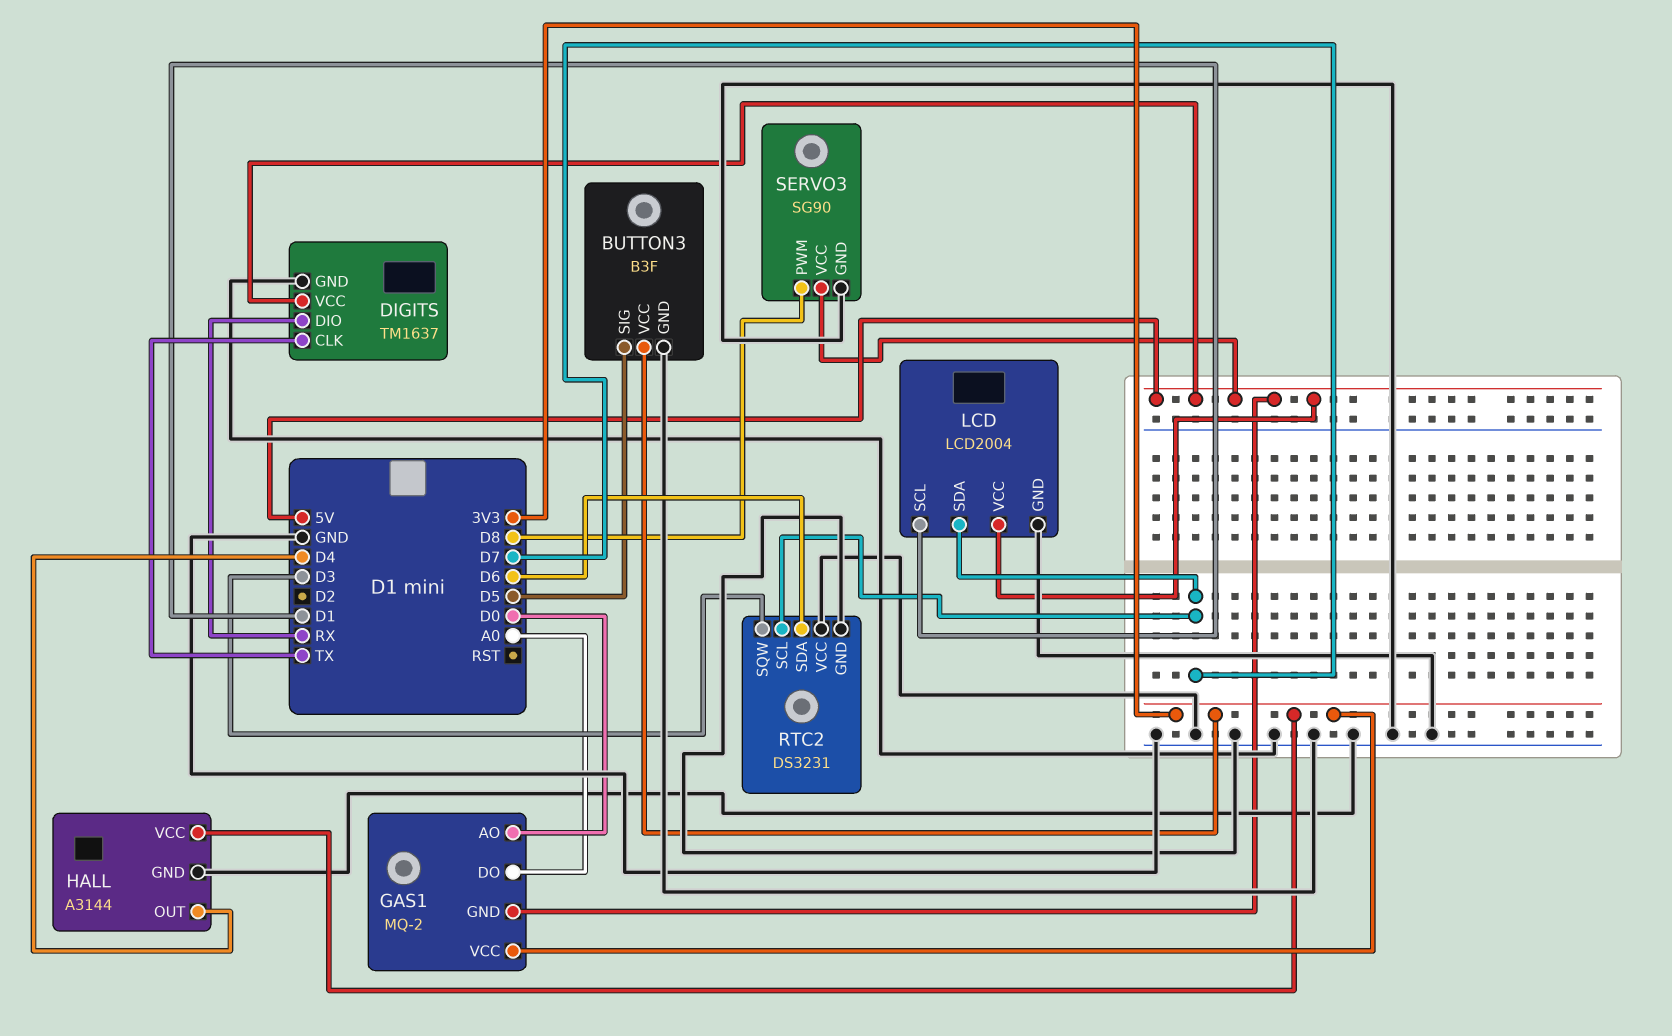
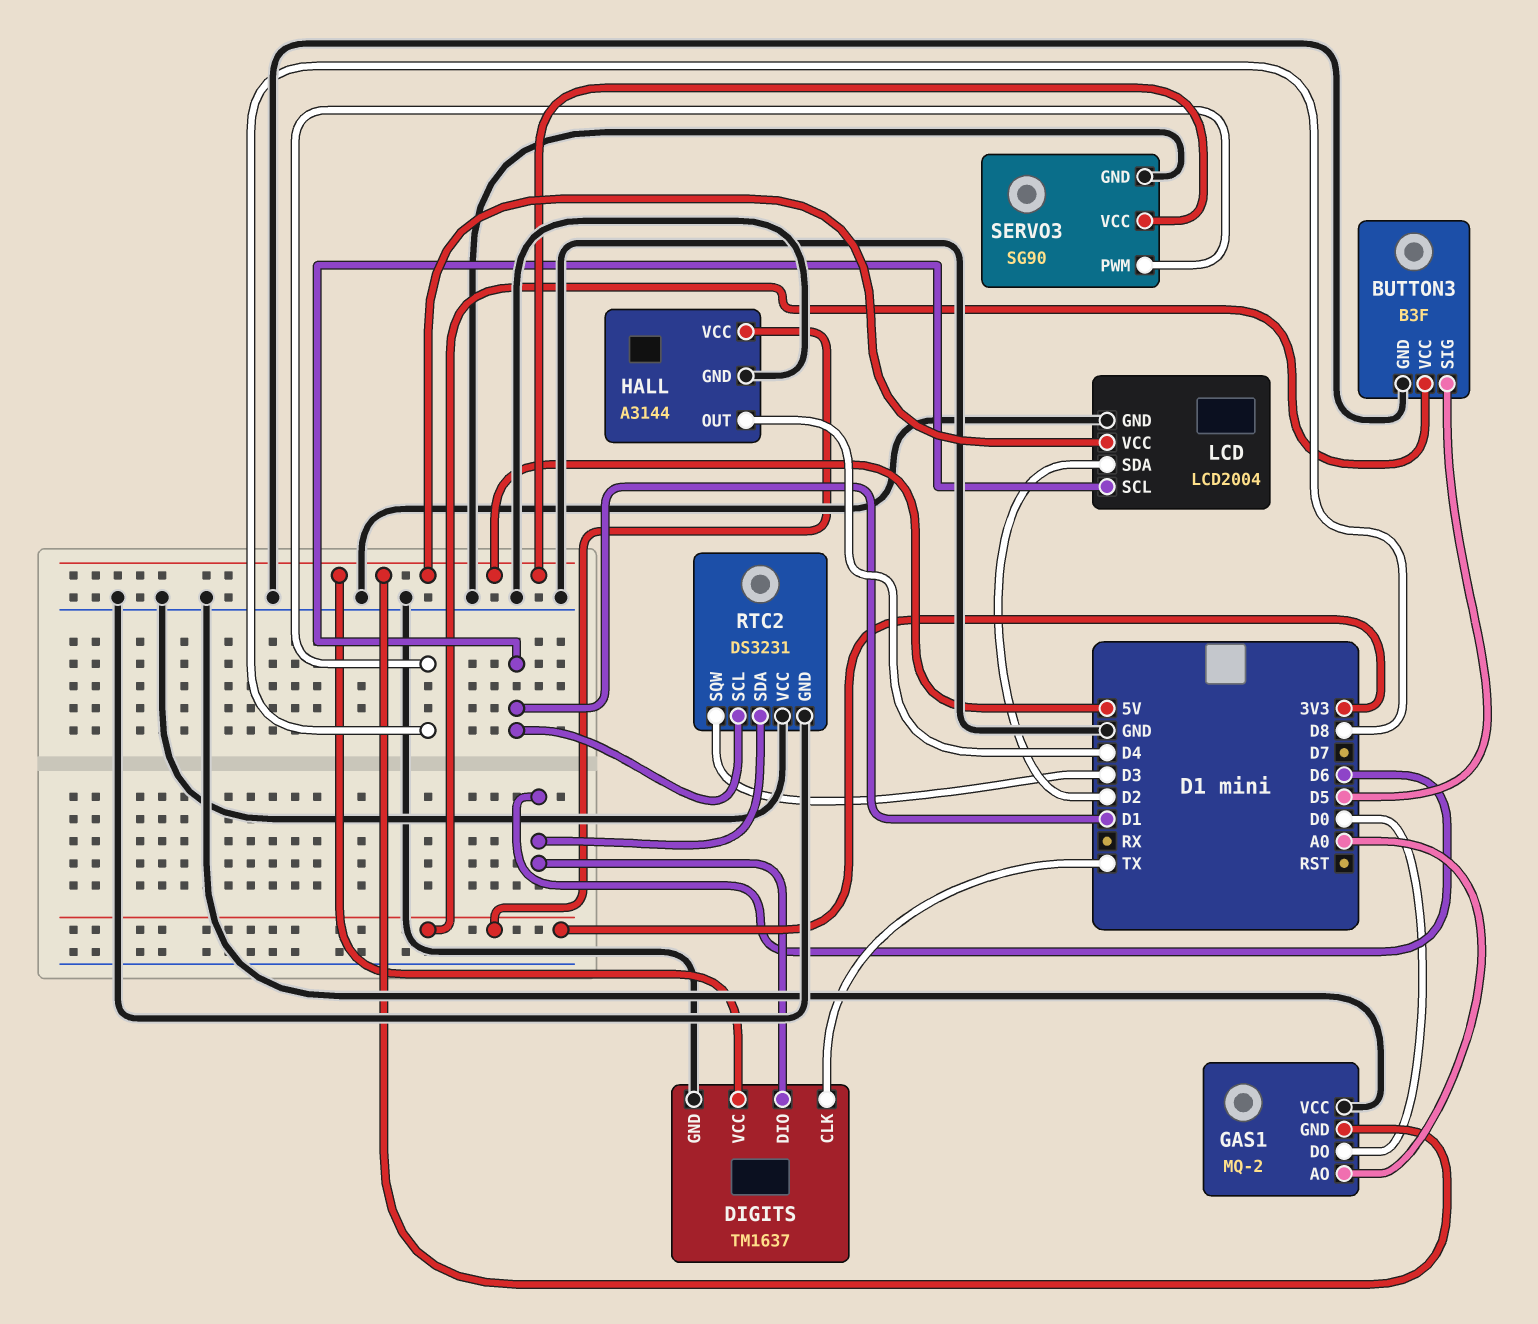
DIGITS pin DIO: RX -> D6
GAS1 pin AO: D0 -> A0
GAS1 pin DO: A0 -> D0
GAS1 pin VCC: 3V3 -> GND
LCD pin SDA: D7 -> D2
RTC2 pin SCL: D7 -> D1

